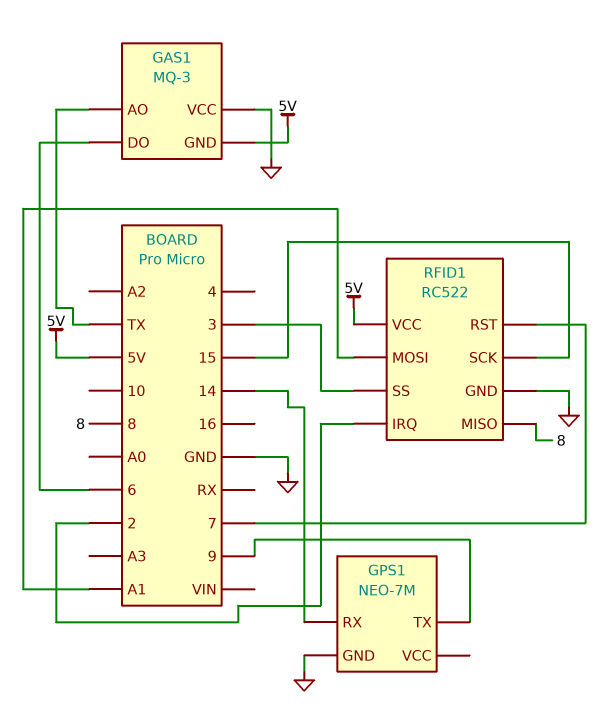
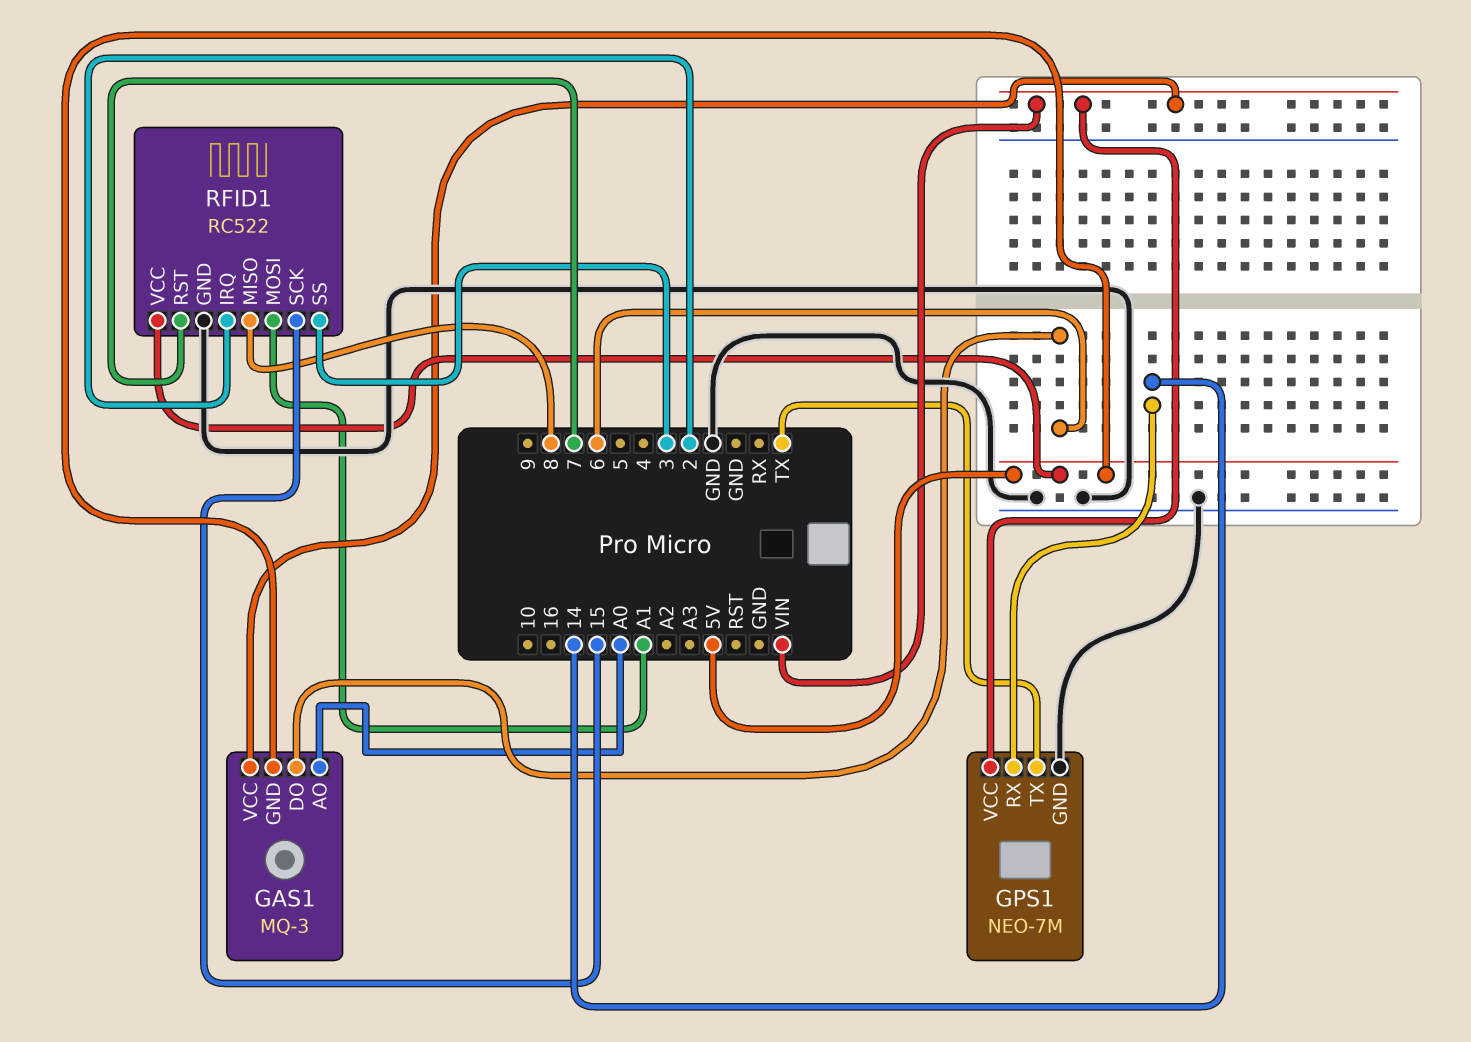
GAS1 pin AO: TX -> A0
GAS1 pin VCC: GND -> VIN
GPS1 pin TX: 9 -> TX
GPS1 pin VCC: none -> VIN

